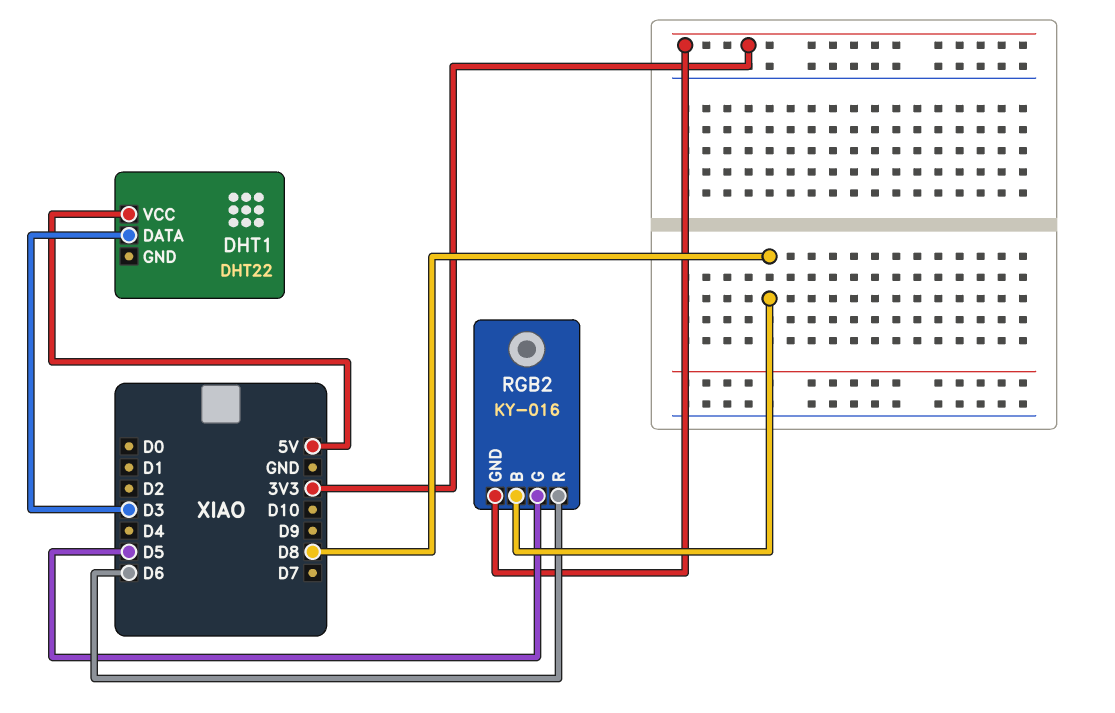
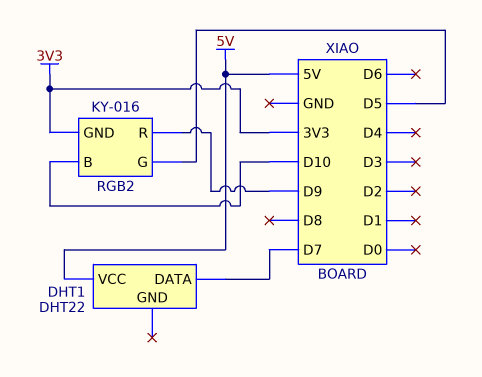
DHT1 pin DATA: D3 -> D7
RGB2 pin B: D8 -> D10
RGB2 pin R: D6 -> D9

